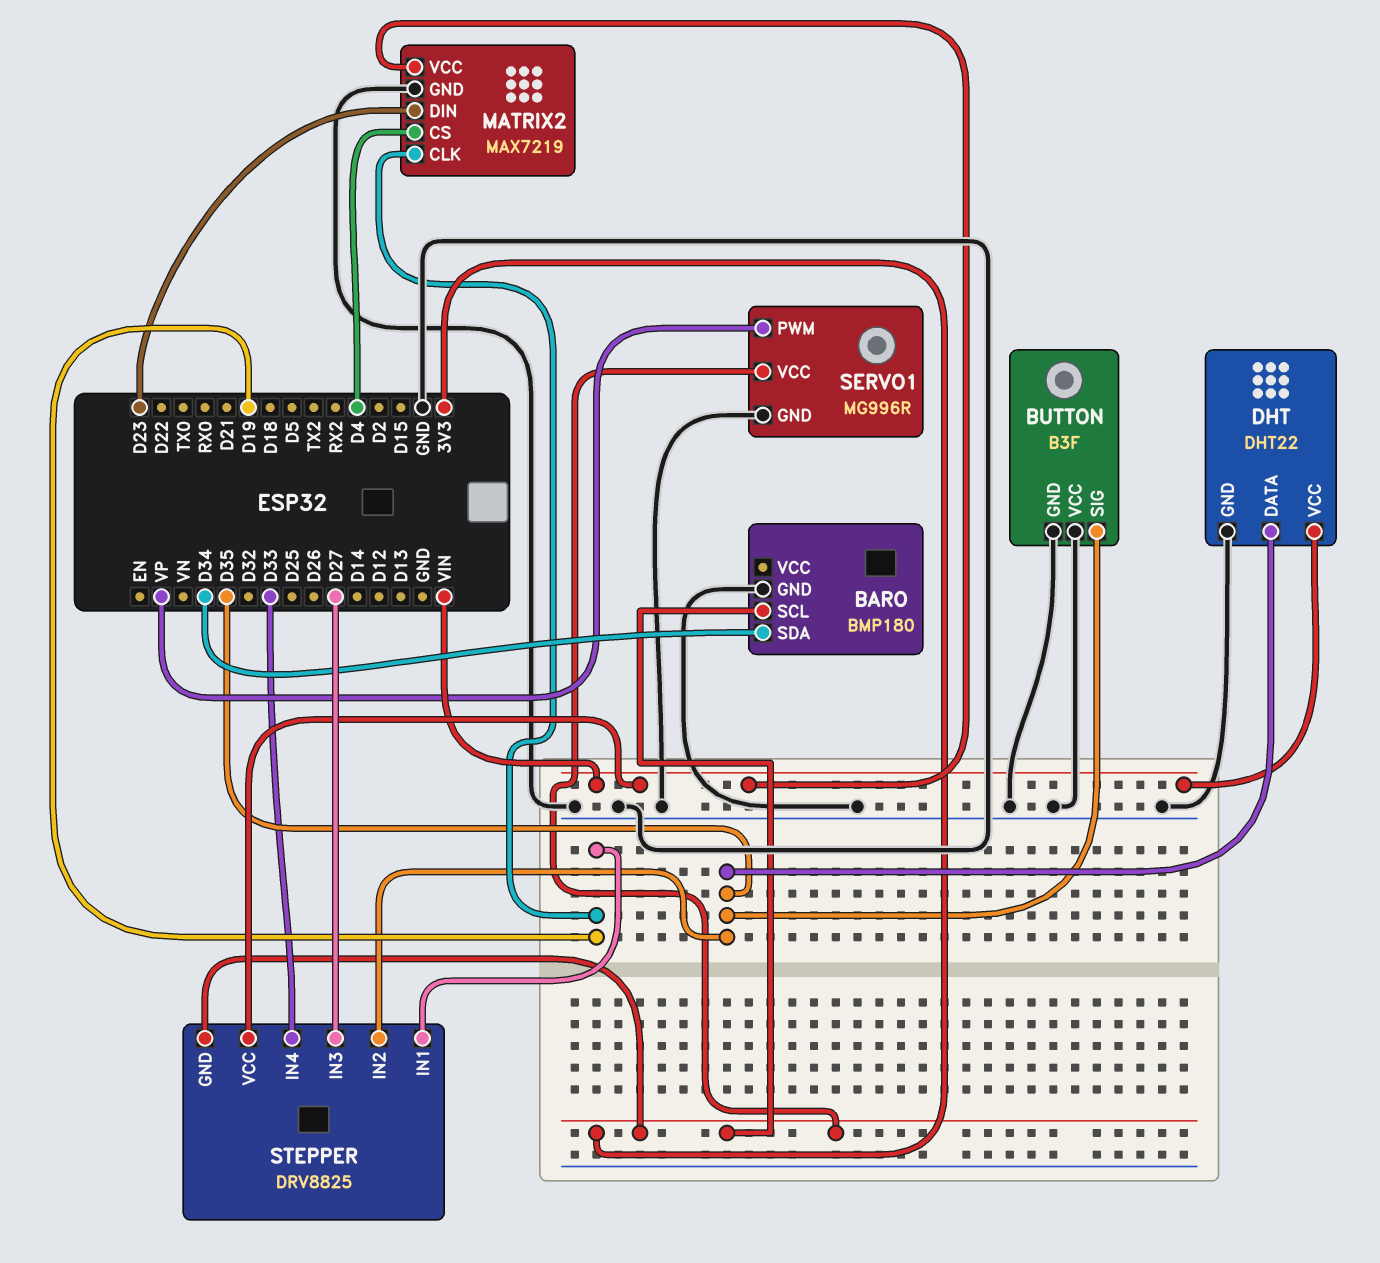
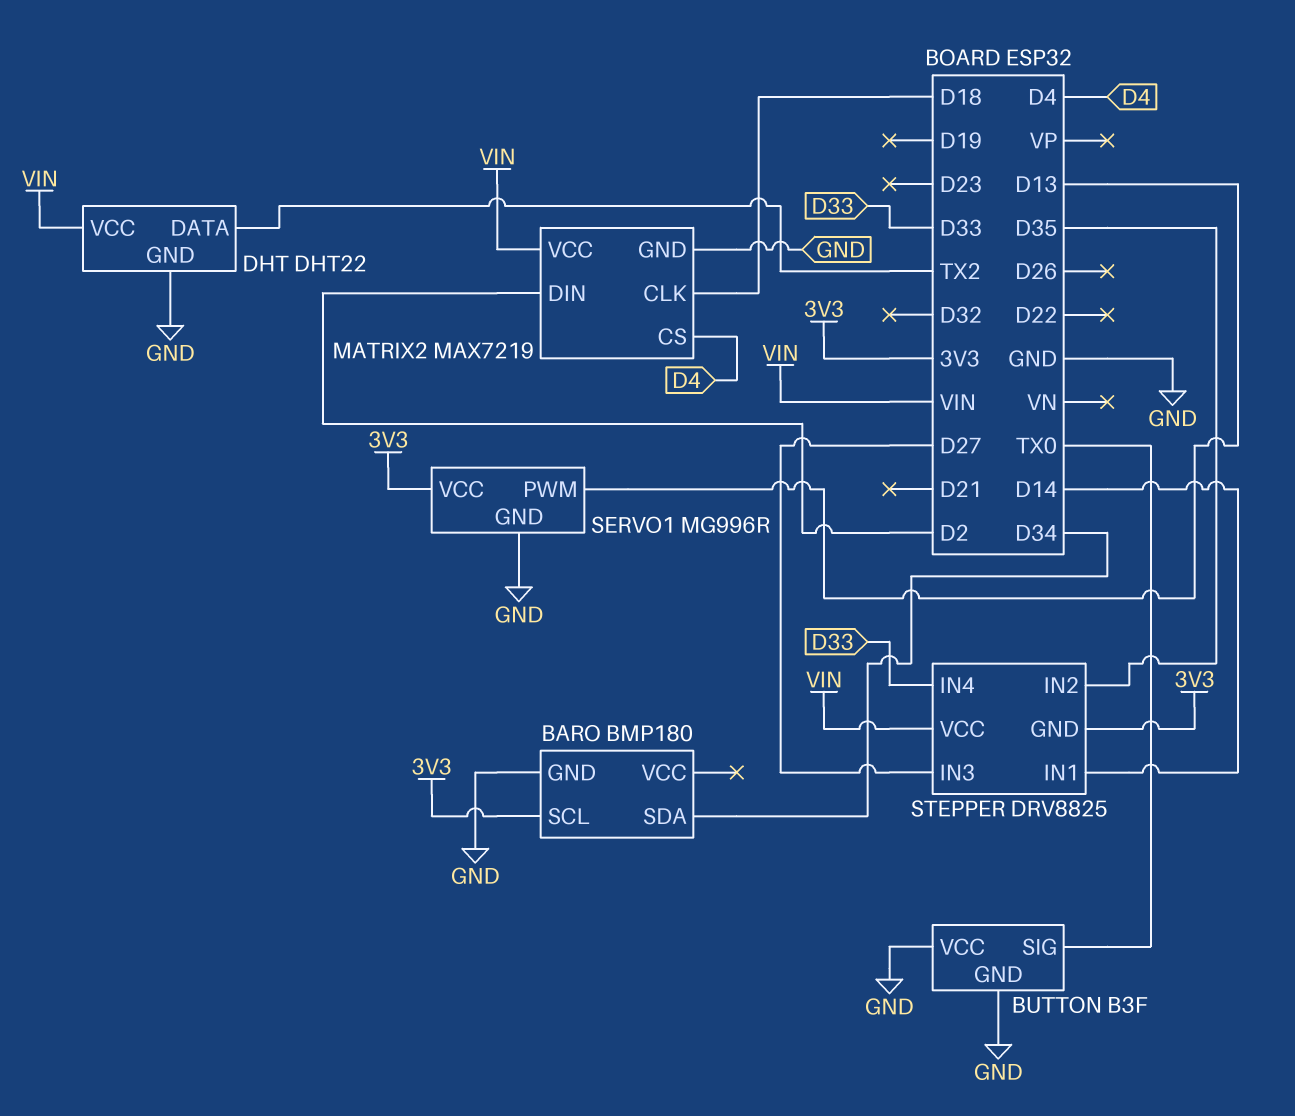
BUTTON pin SIG: D35 -> TX0
DHT pin DATA: D35 -> TX2
MATRIX2 pin CLK: D19 -> D18
MATRIX2 pin DIN: D23 -> D2
SERVO1 pin PWM: VP -> D13
STEPPER pin IN1: D19 -> D14

